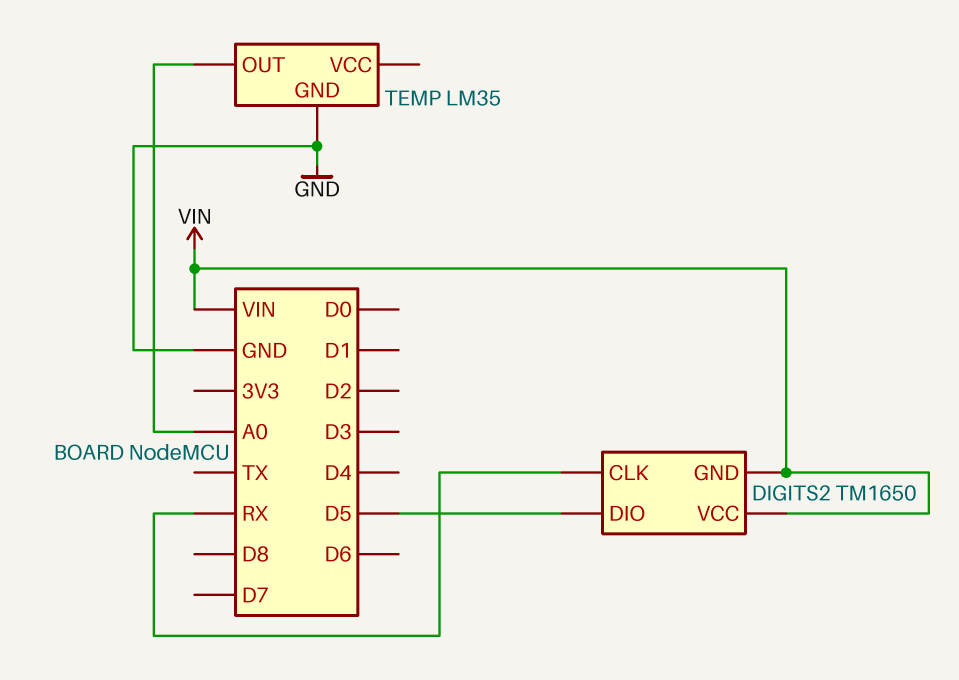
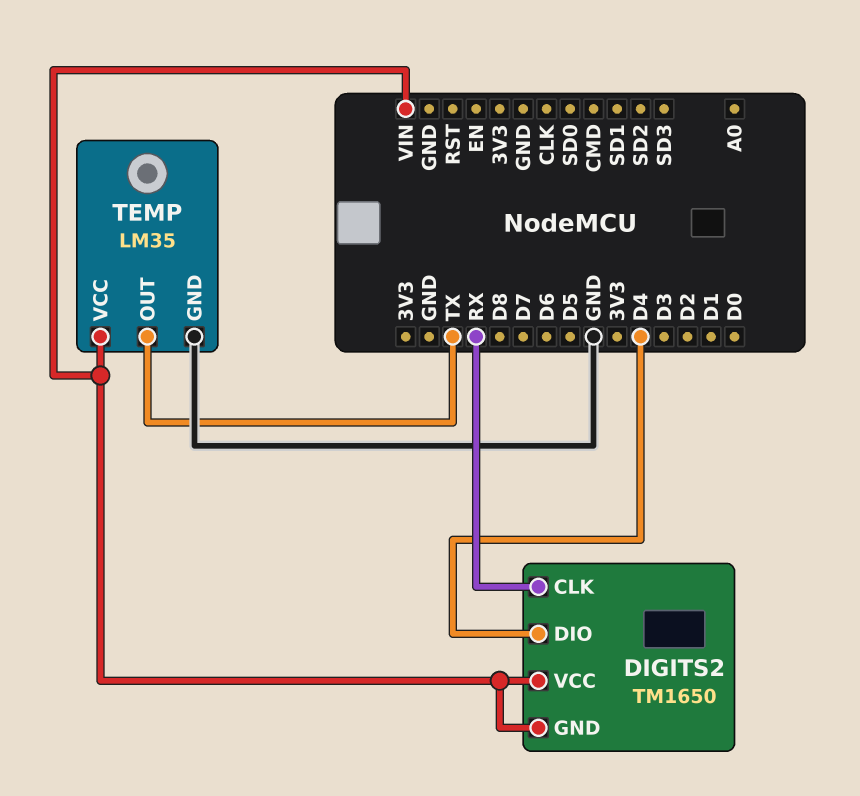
DIGITS2 pin DIO: D5 -> D4
TEMP pin OUT: A0 -> TX
TEMP pin VCC: none -> VIN

